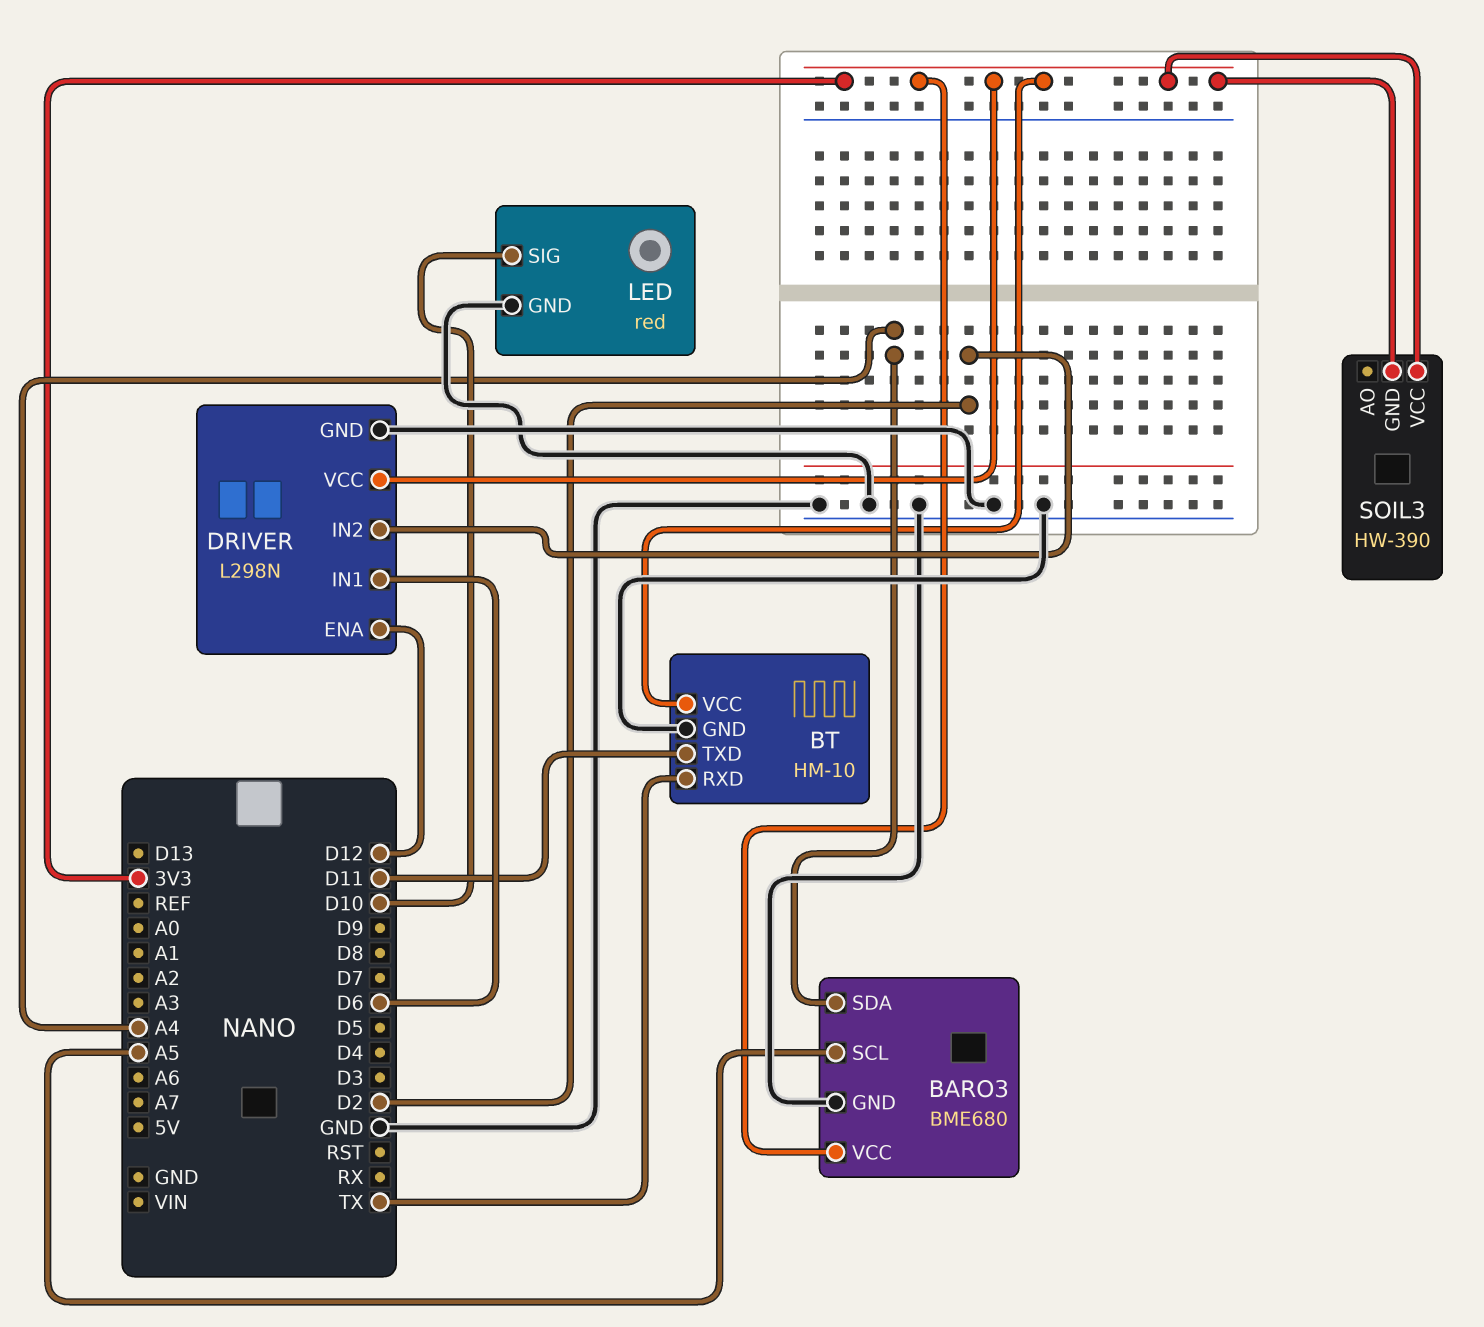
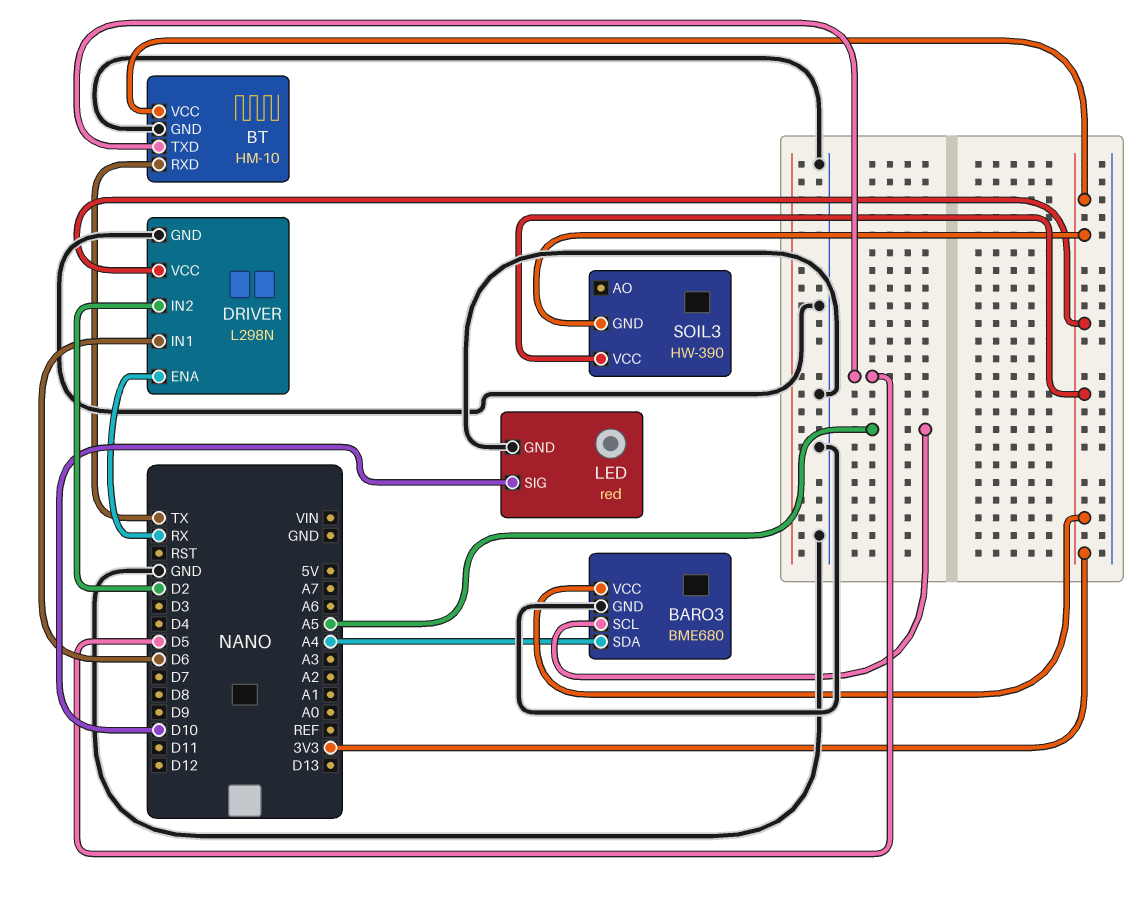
BT pin TXD: D11 -> D5
DRIVER pin ENA: D12 -> RX

